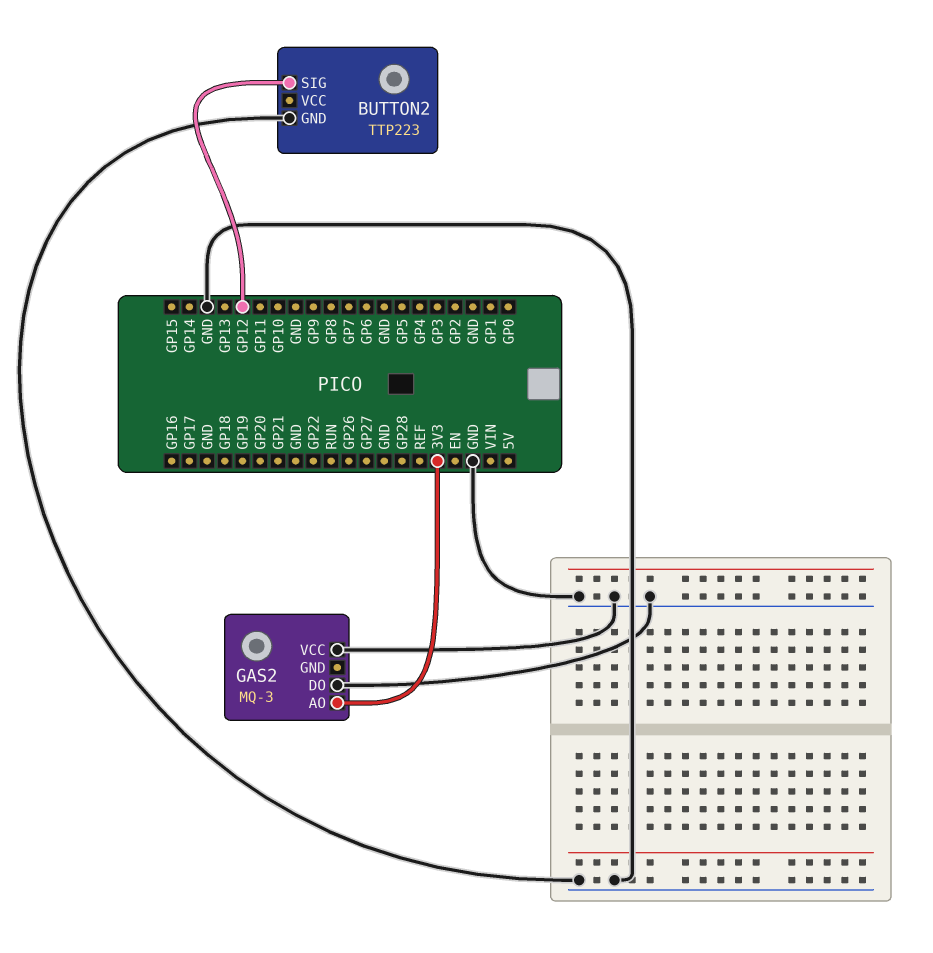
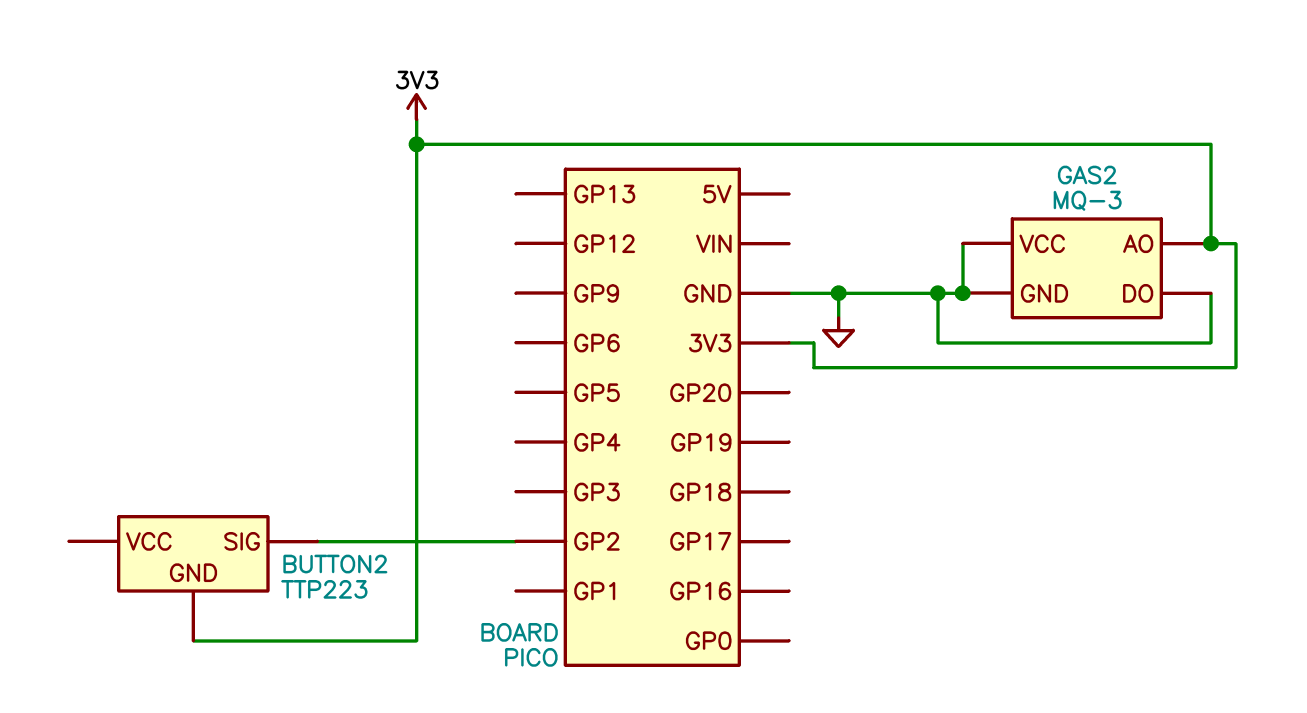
BUTTON2 pin GND: GND -> 3V3
BUTTON2 pin SIG: GP12 -> GP2
GAS2 pin GND: none -> GND

